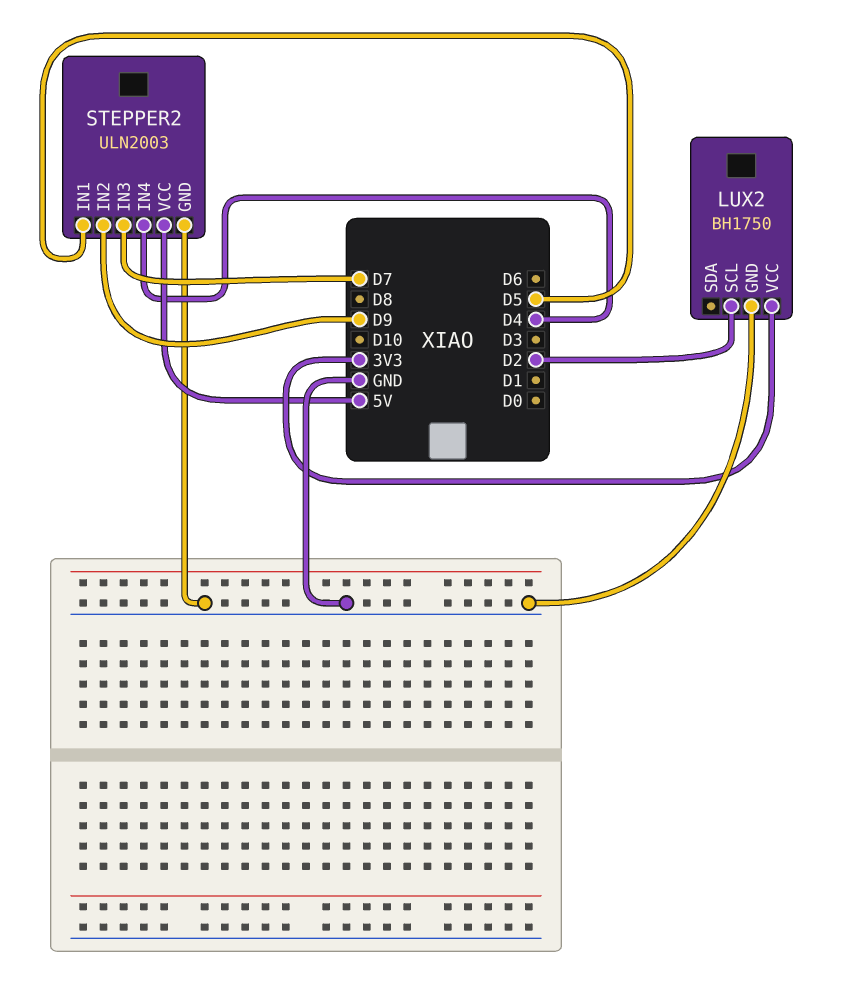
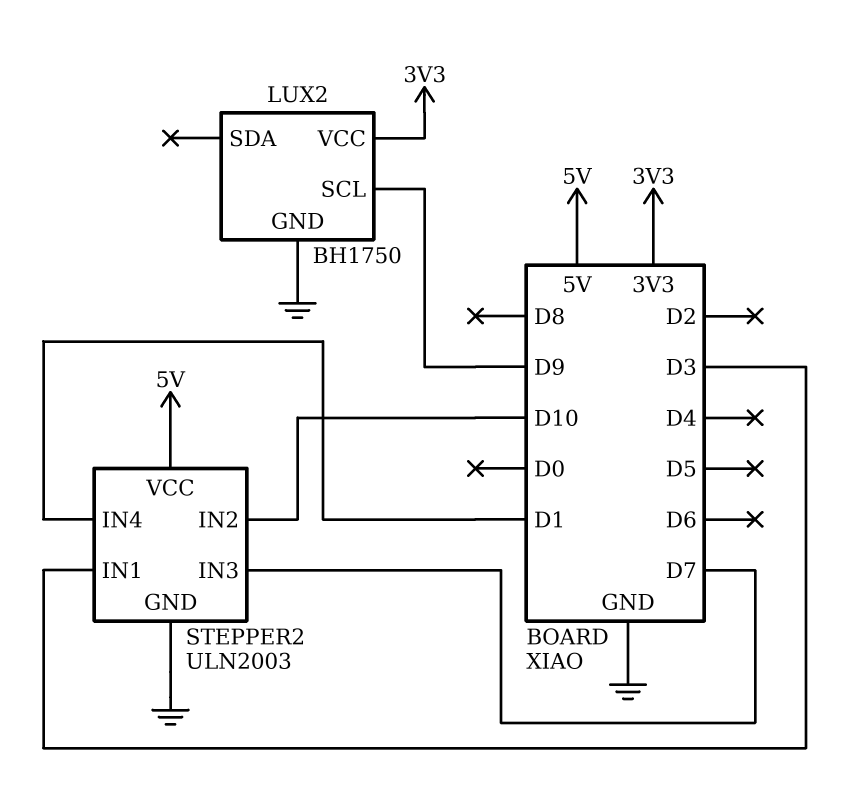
LUX2 pin SCL: D2 -> D9
STEPPER2 pin IN1: D5 -> D3
STEPPER2 pin IN2: D9 -> D10
STEPPER2 pin IN4: D4 -> D1

